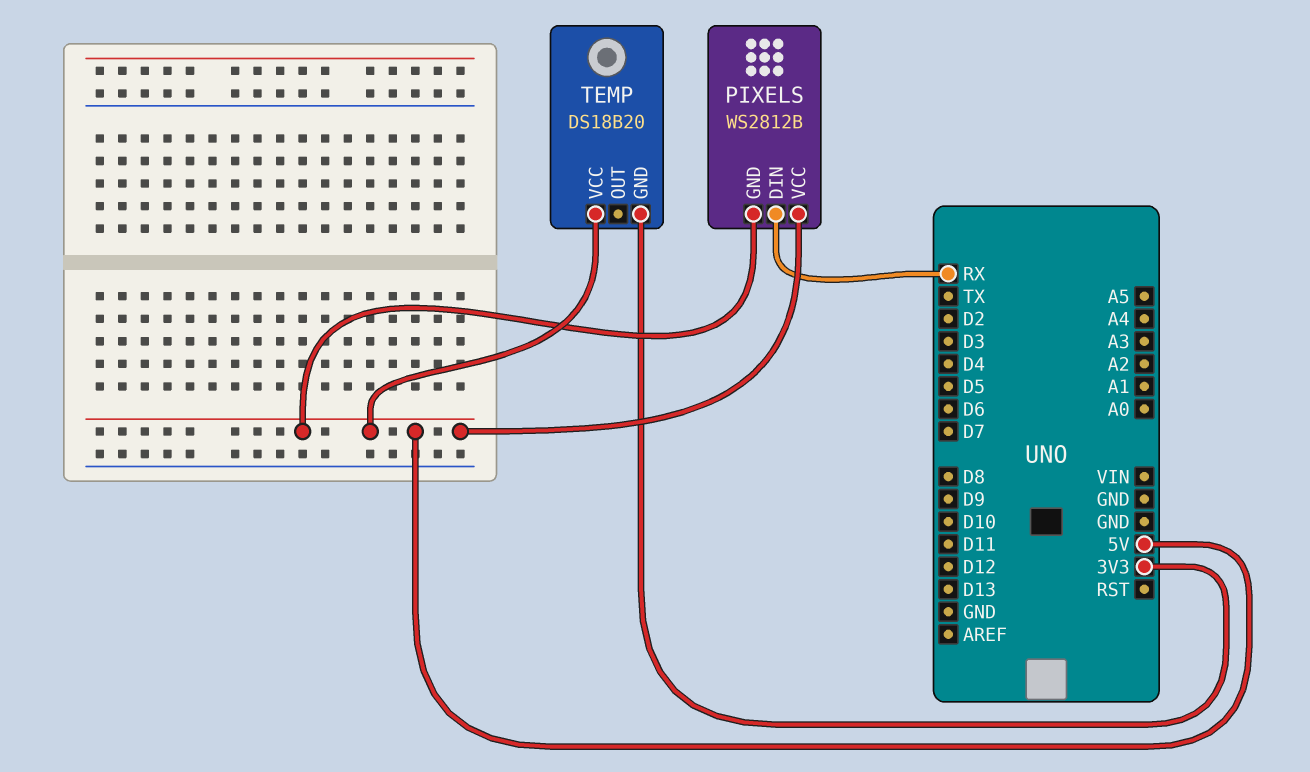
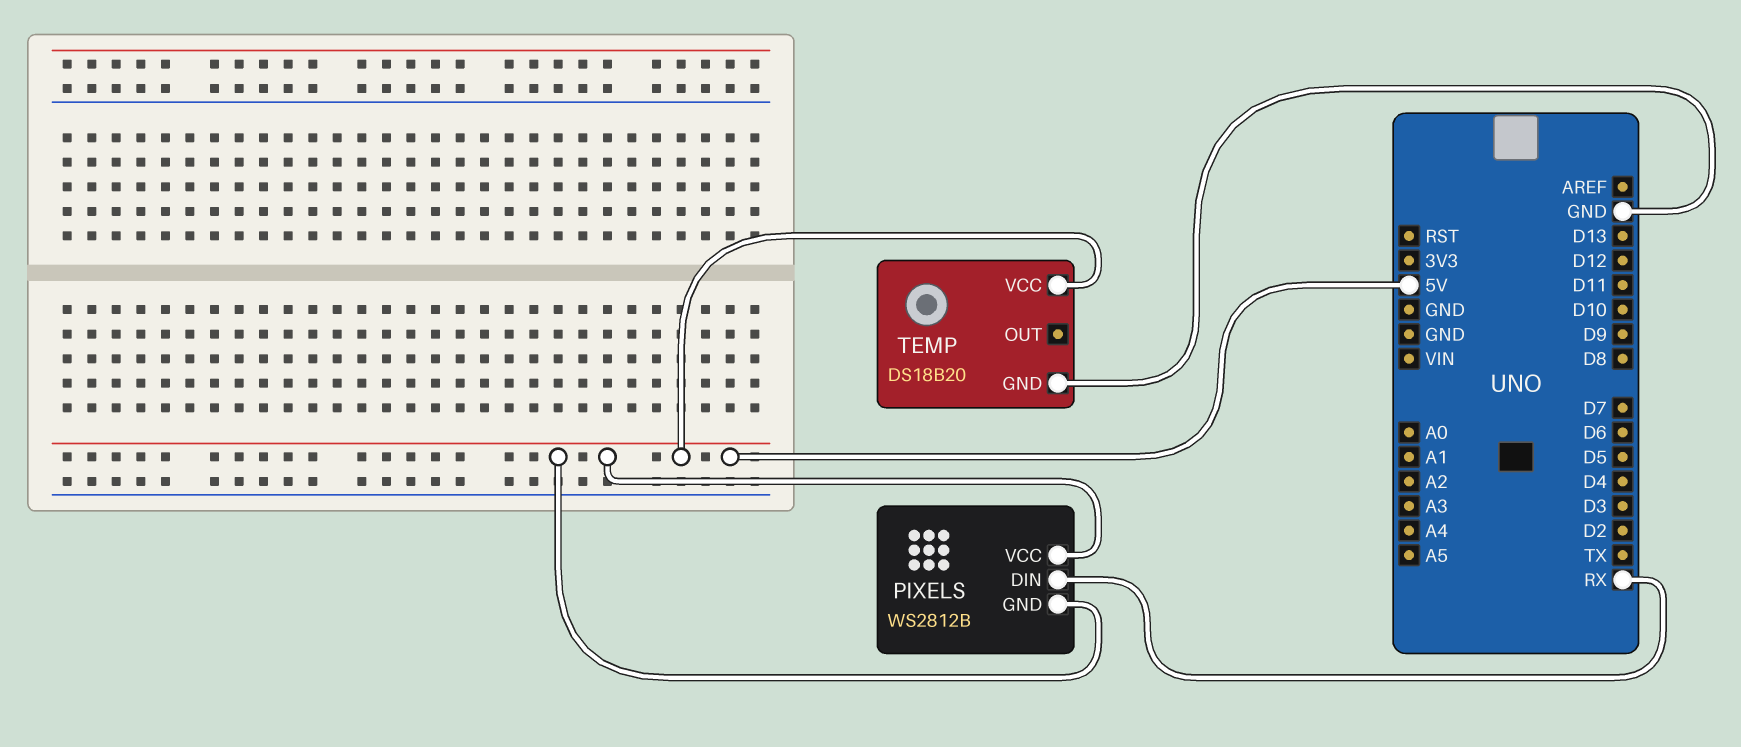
TEMP pin GND: 3V3 -> GND

